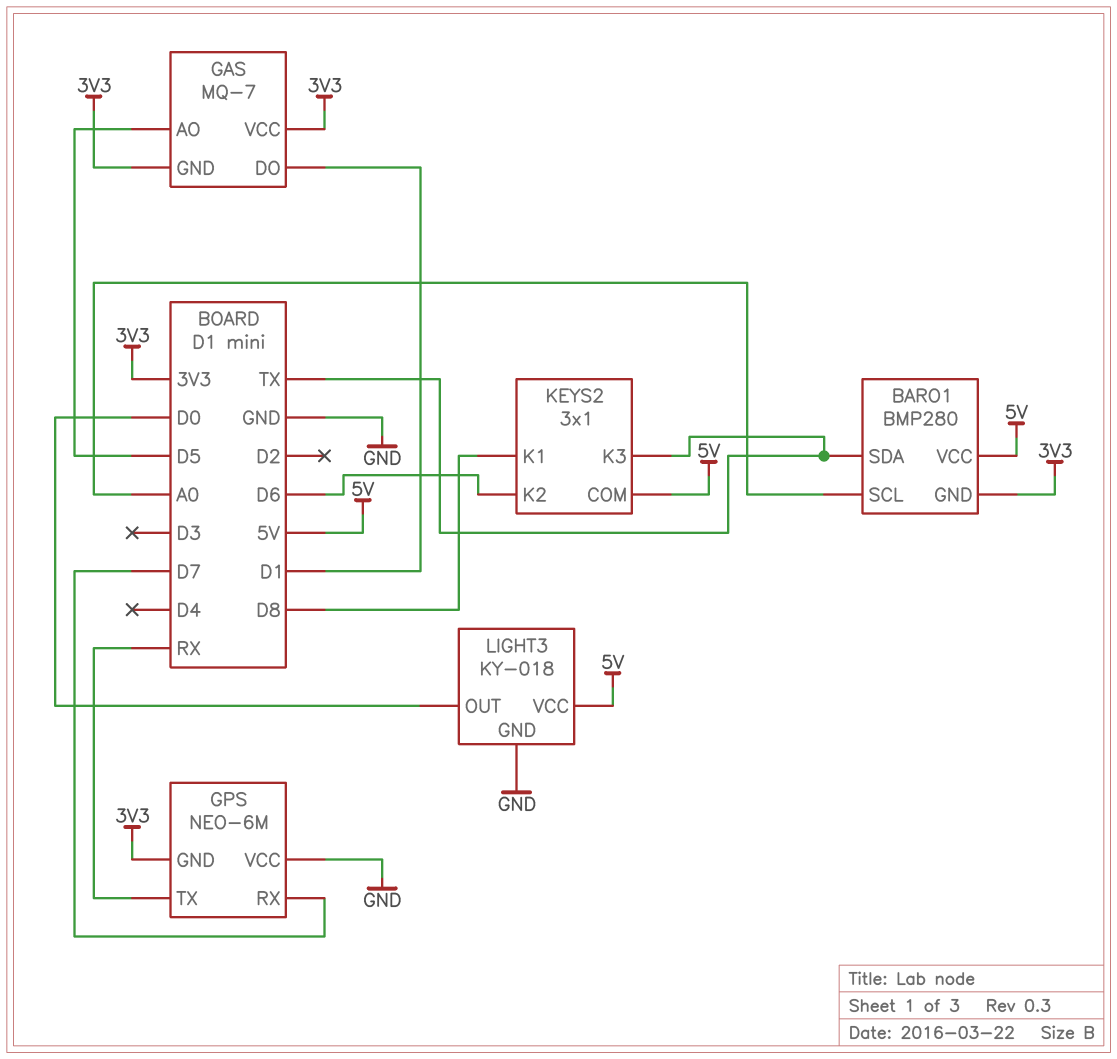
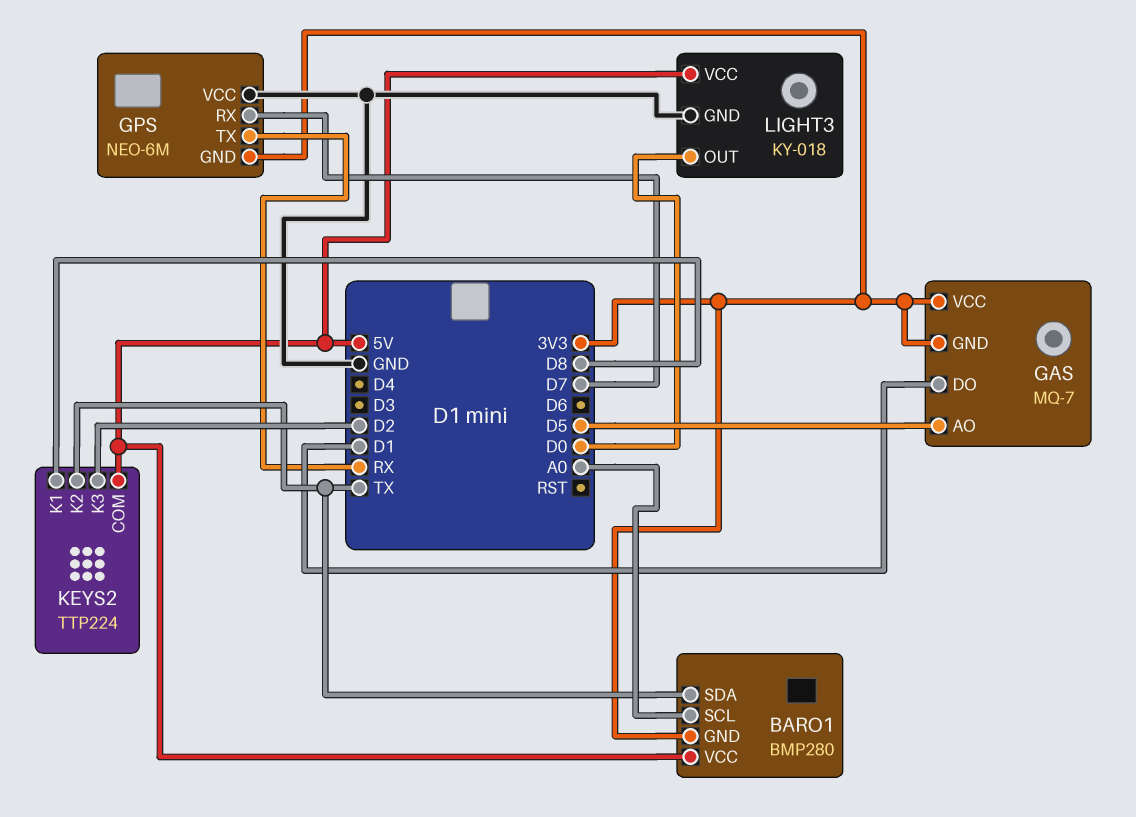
KEYS2: 3x1 -> TTP224
KEYS2 pin K2: D6 -> TX
KEYS2 pin K3: TX -> D2

